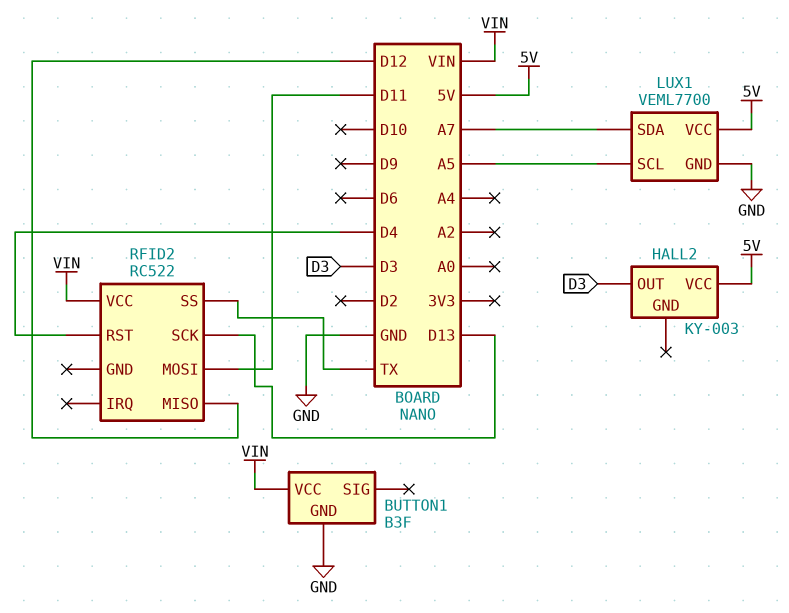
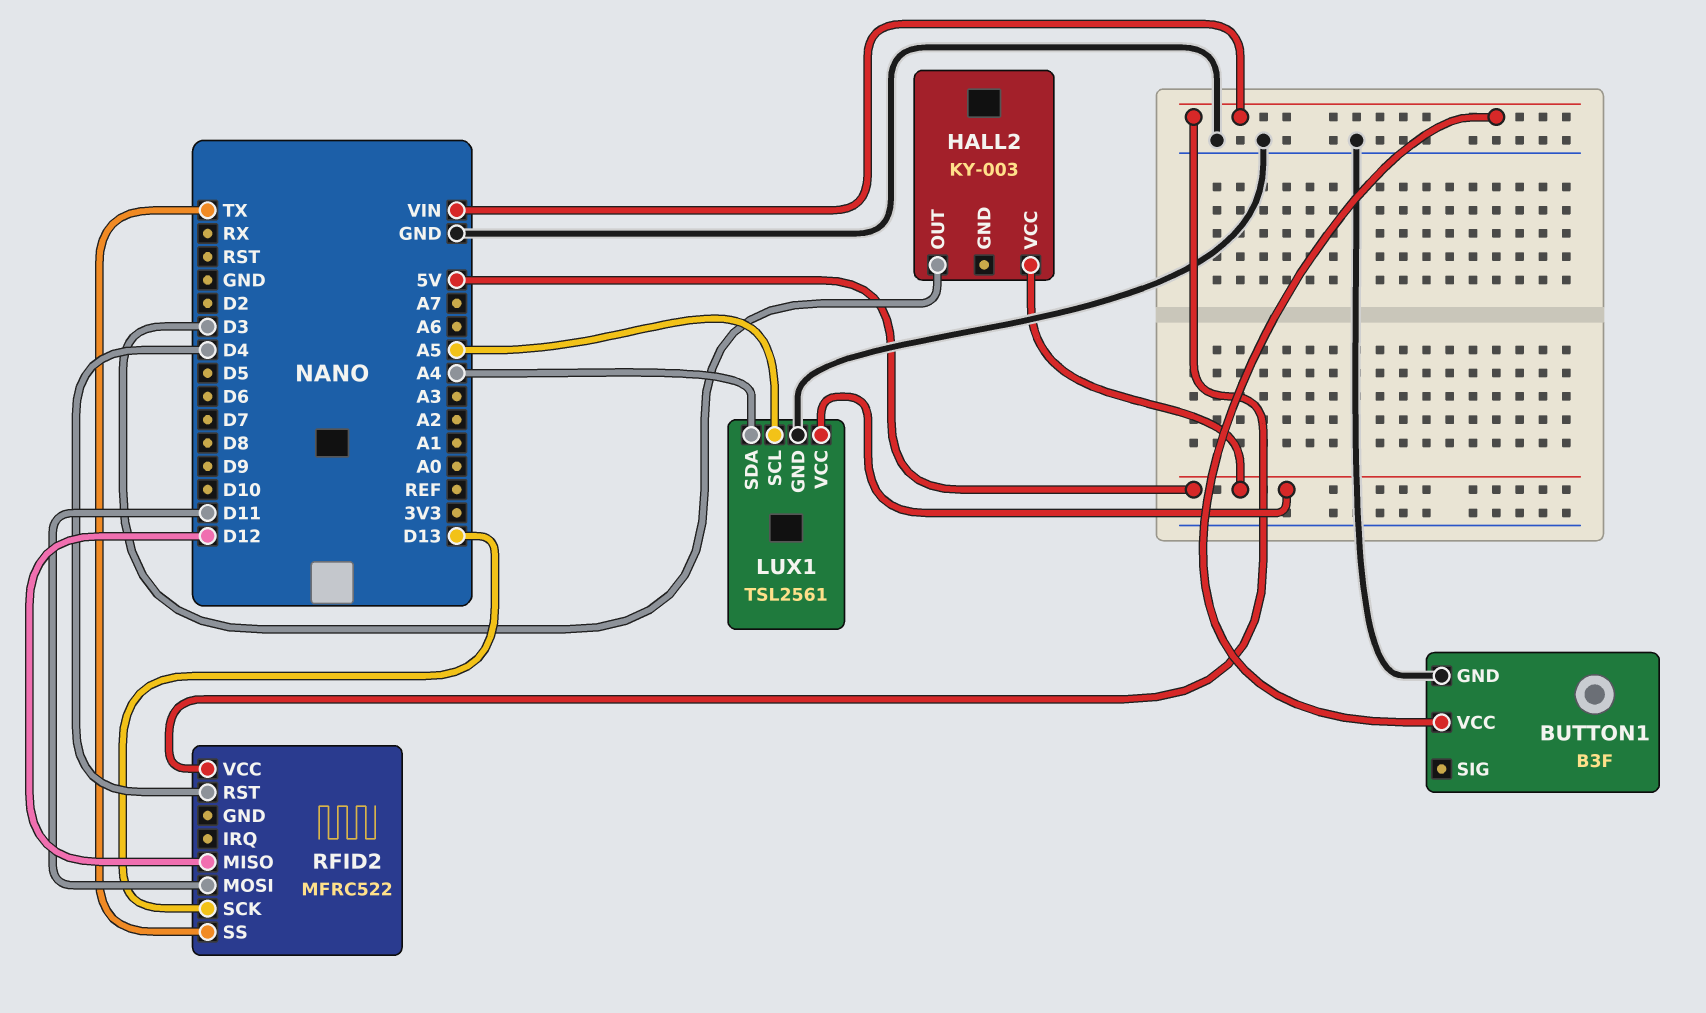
LUX1: VEML7700 -> TSL2561
LUX1 pin SDA: A7 -> A4
RFID2: RC522 -> MFRC522

